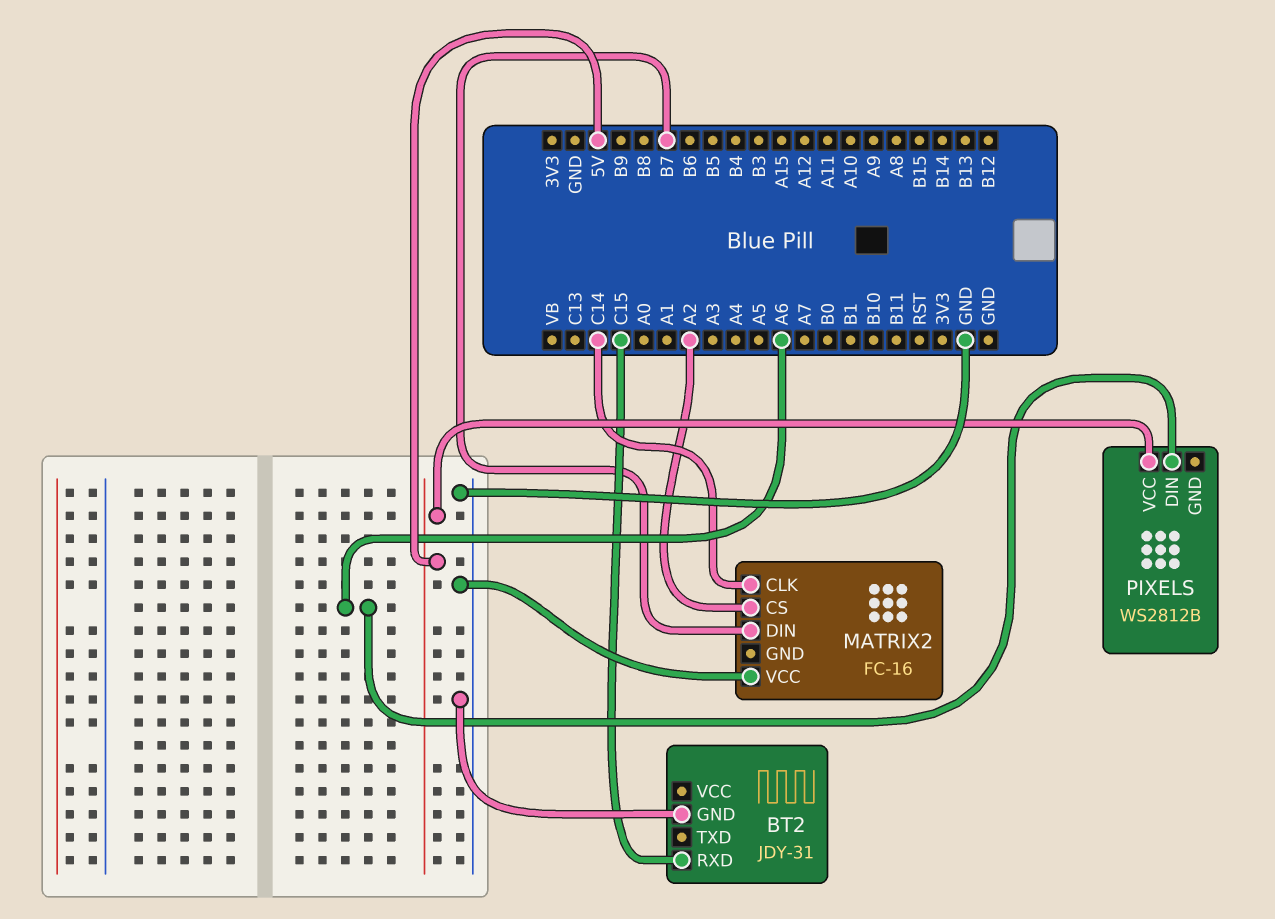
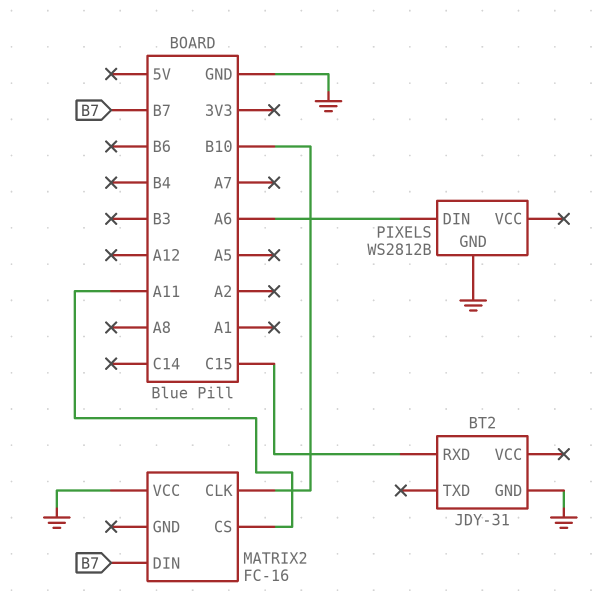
MATRIX2 pin CLK: C14 -> B10
MATRIX2 pin CS: A2 -> A11
PIXELS pin GND: none -> GND
PIXELS pin VCC: 5V -> none

